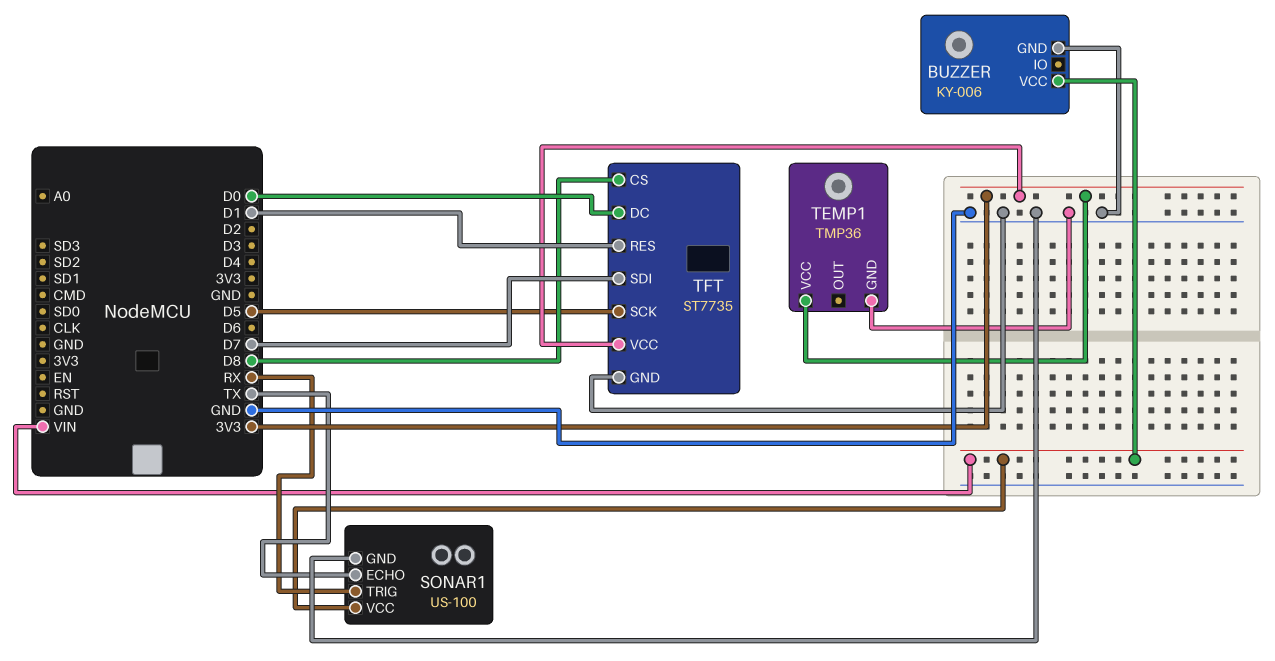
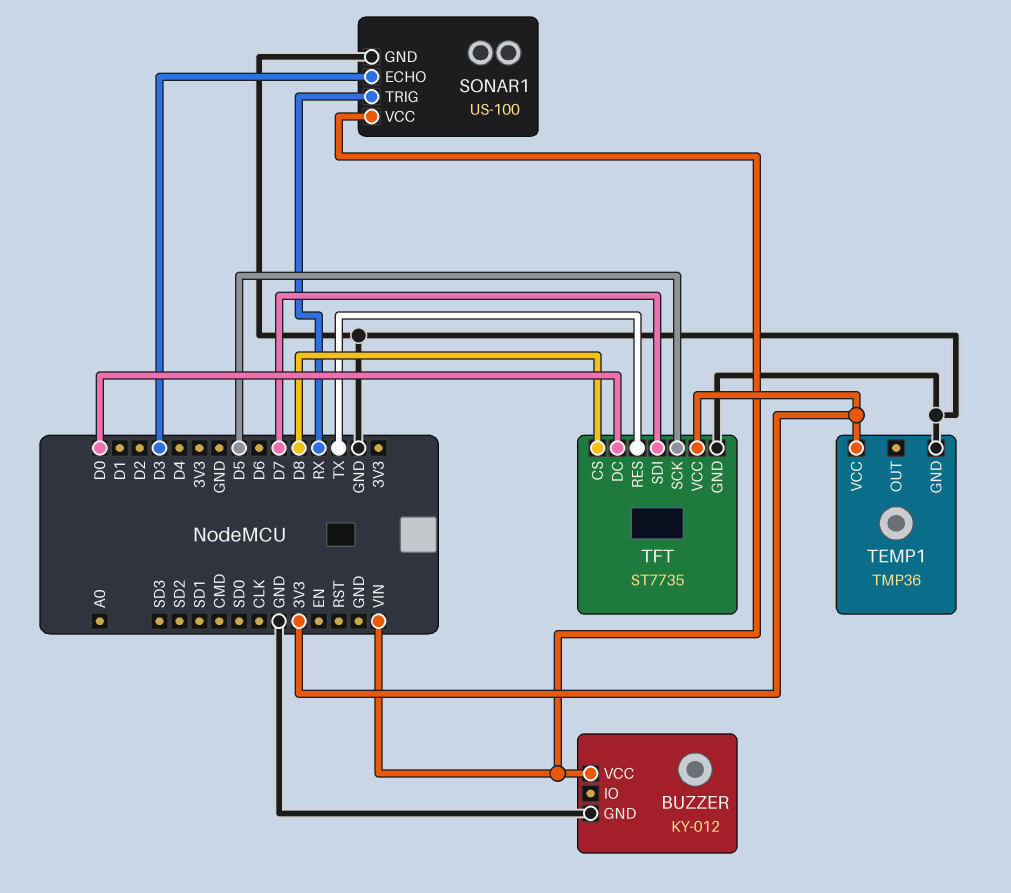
BUZZER: KY-006 -> KY-012
SONAR1 pin ECHO: TX -> D3
TFT pin RES: D1 -> TX

